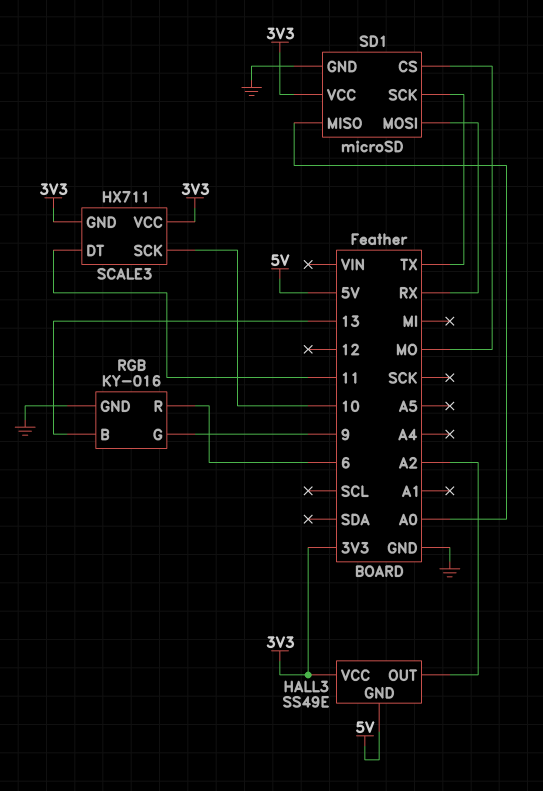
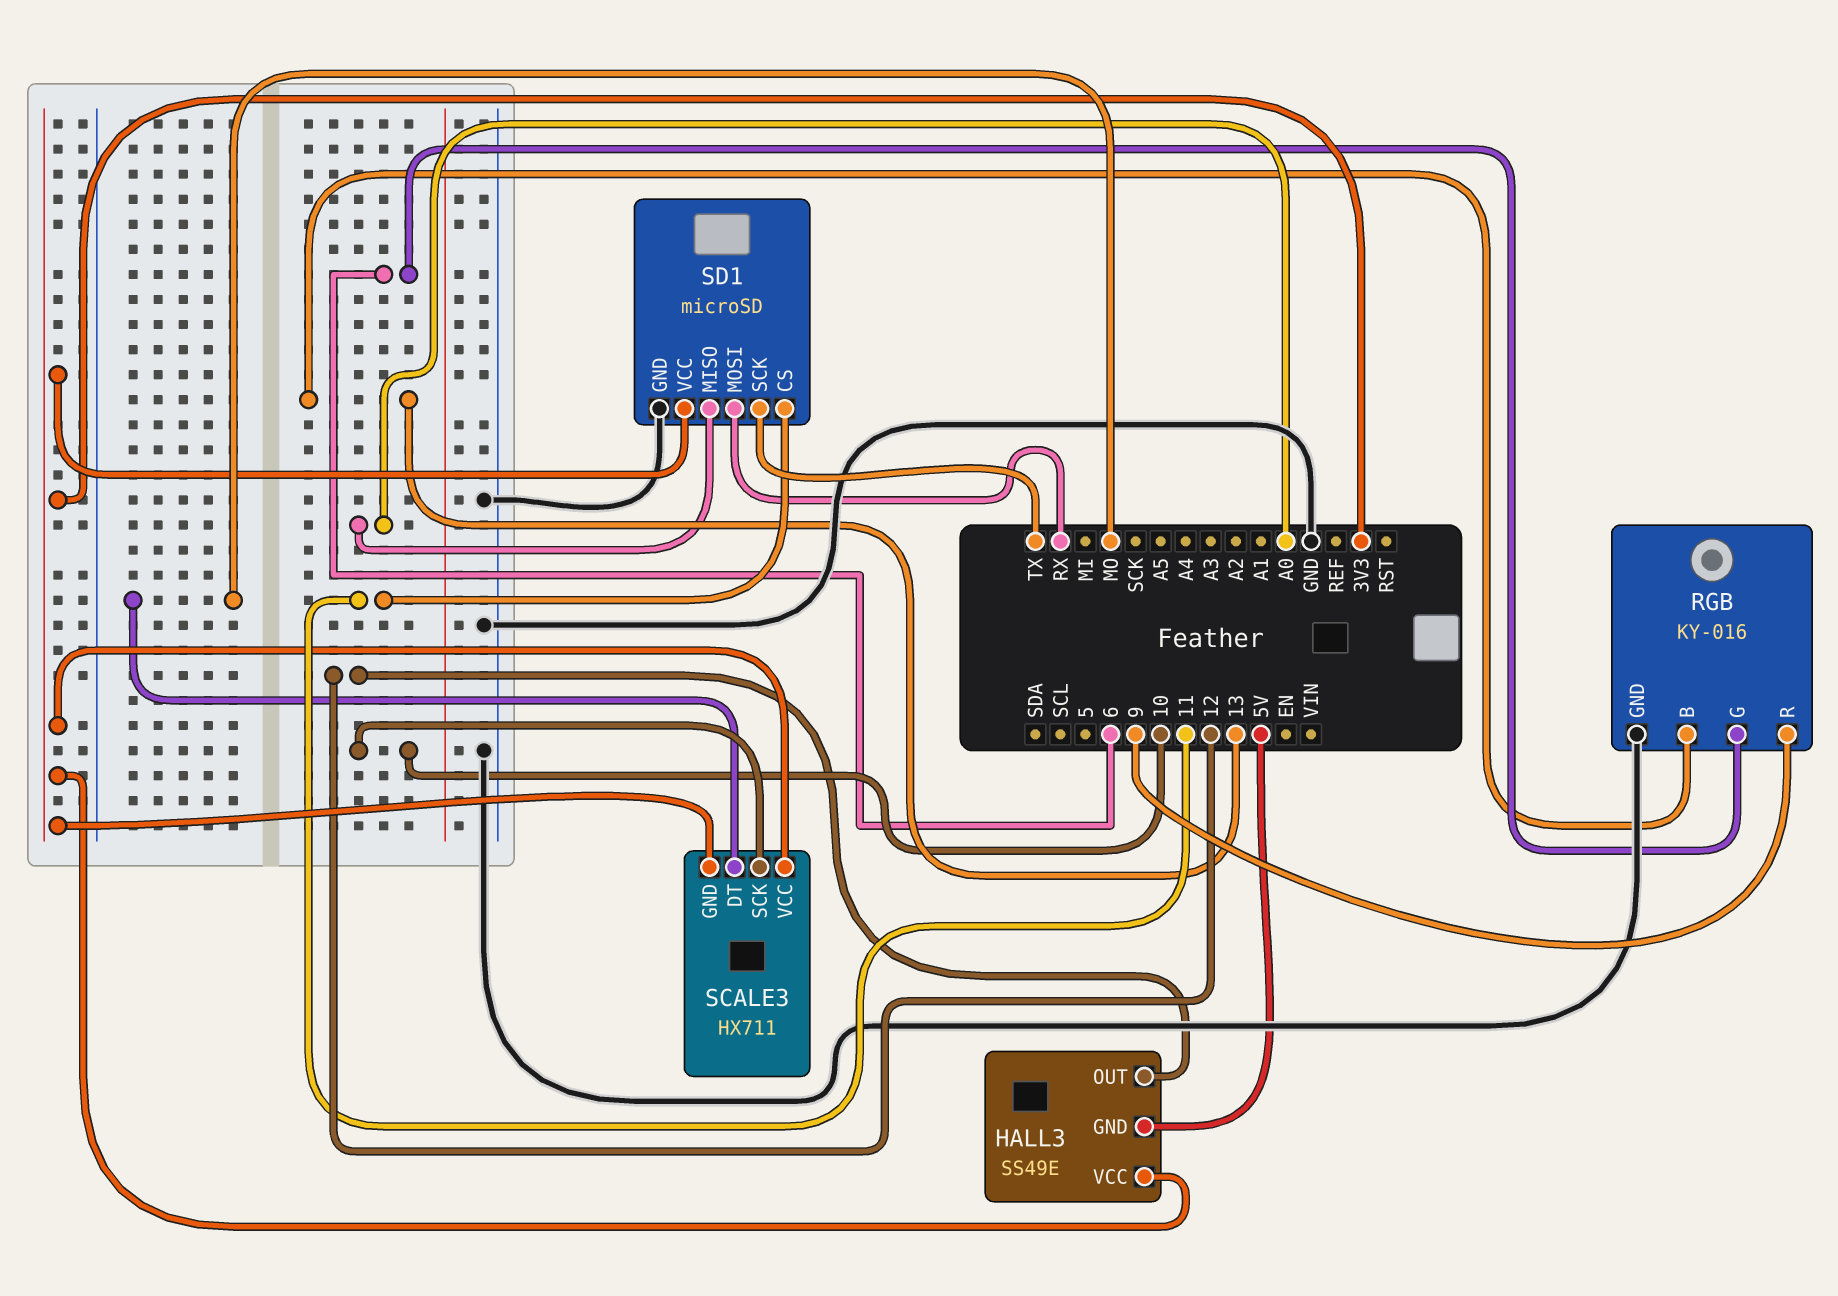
HALL3 pin OUT: A2 -> 12
RGB pin G: 9 -> 6
RGB pin R: 6 -> 9
SCALE3 pin DT: 11 -> MO
SD1 pin CS: MO -> 11

